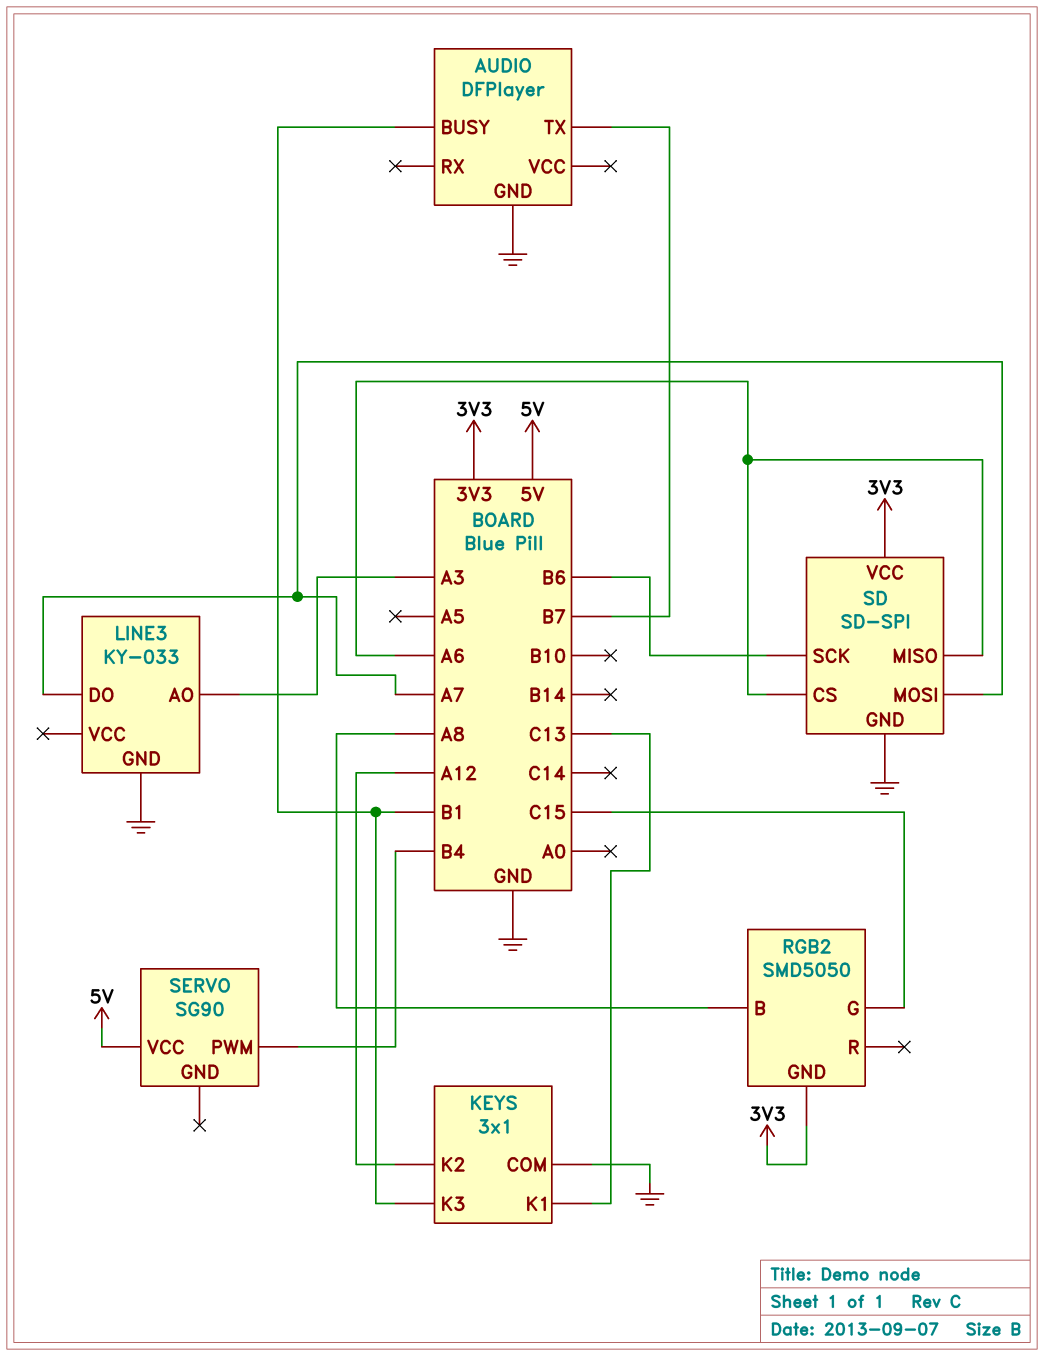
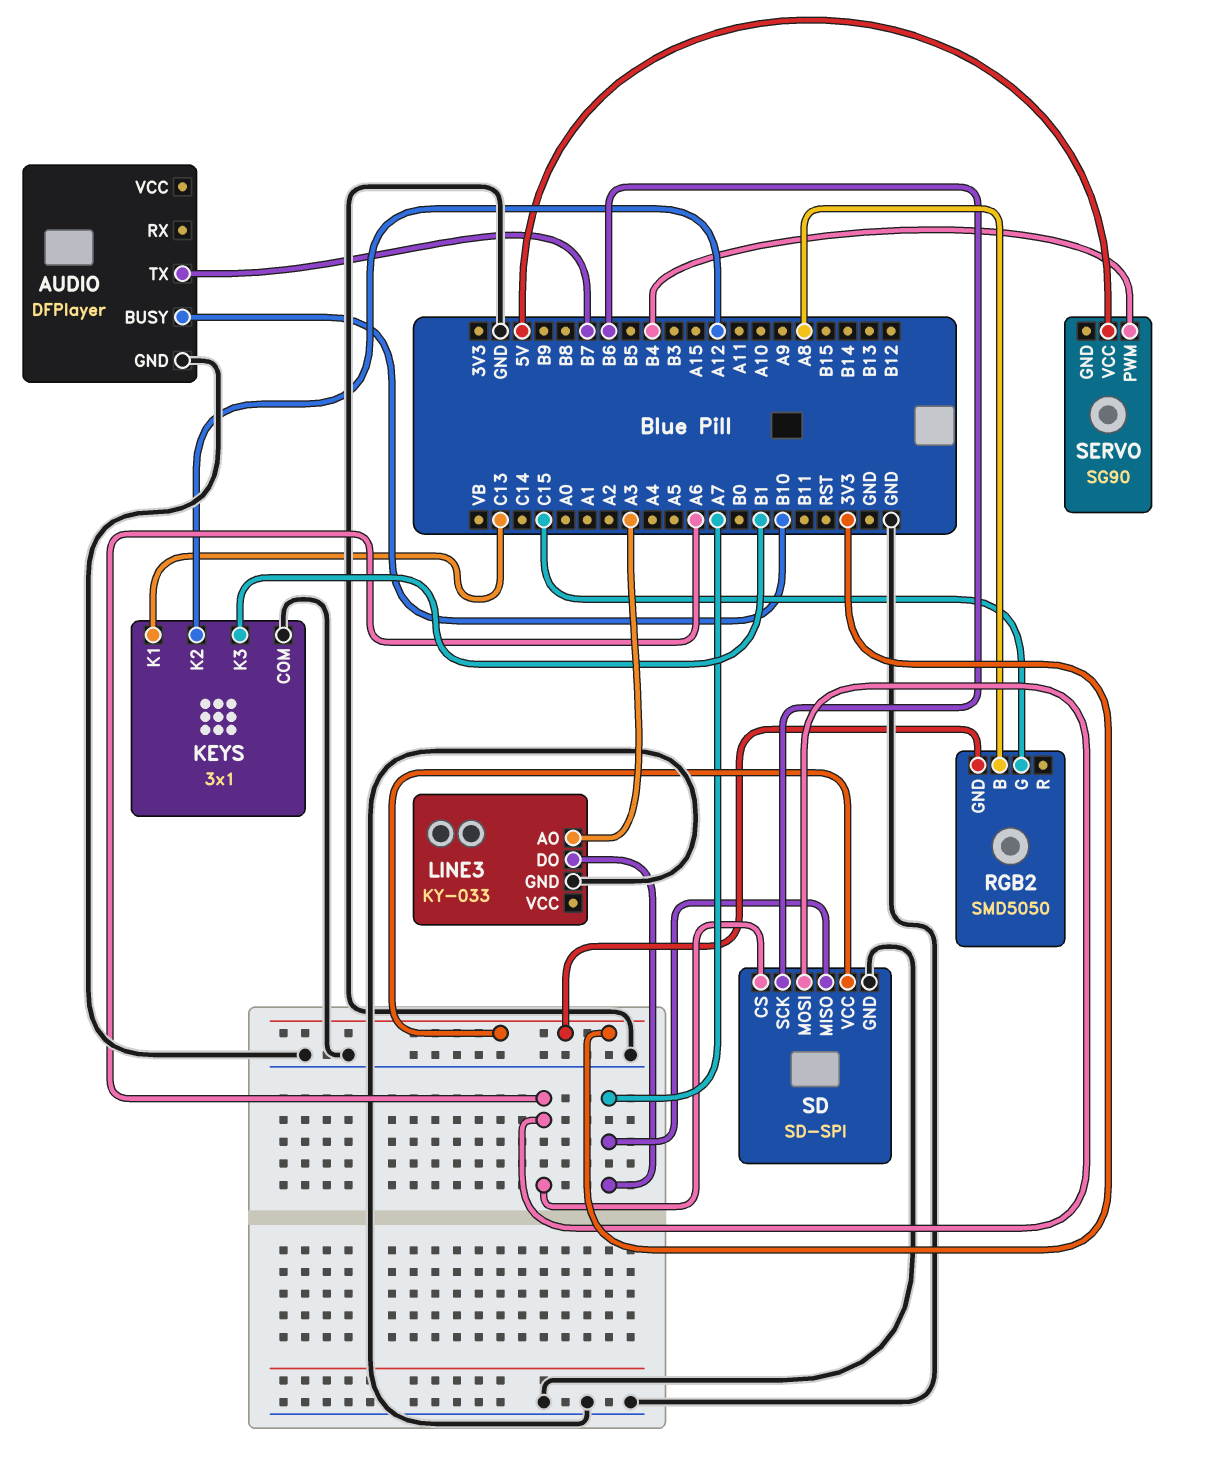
AUDIO pin BUSY: B1 -> B10
SD pin MISO: A6 -> A7
SD pin MOSI: A7 -> A6

